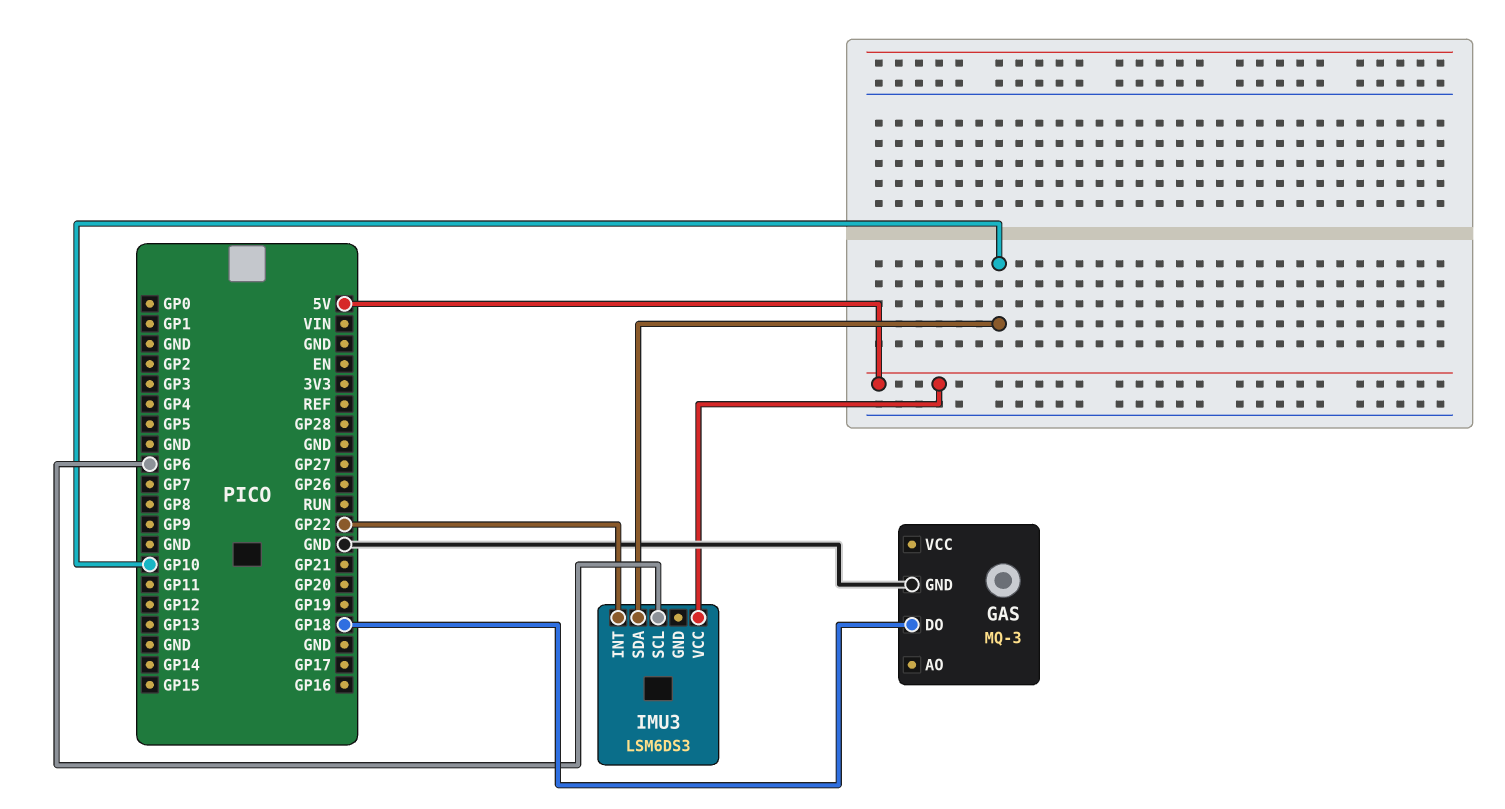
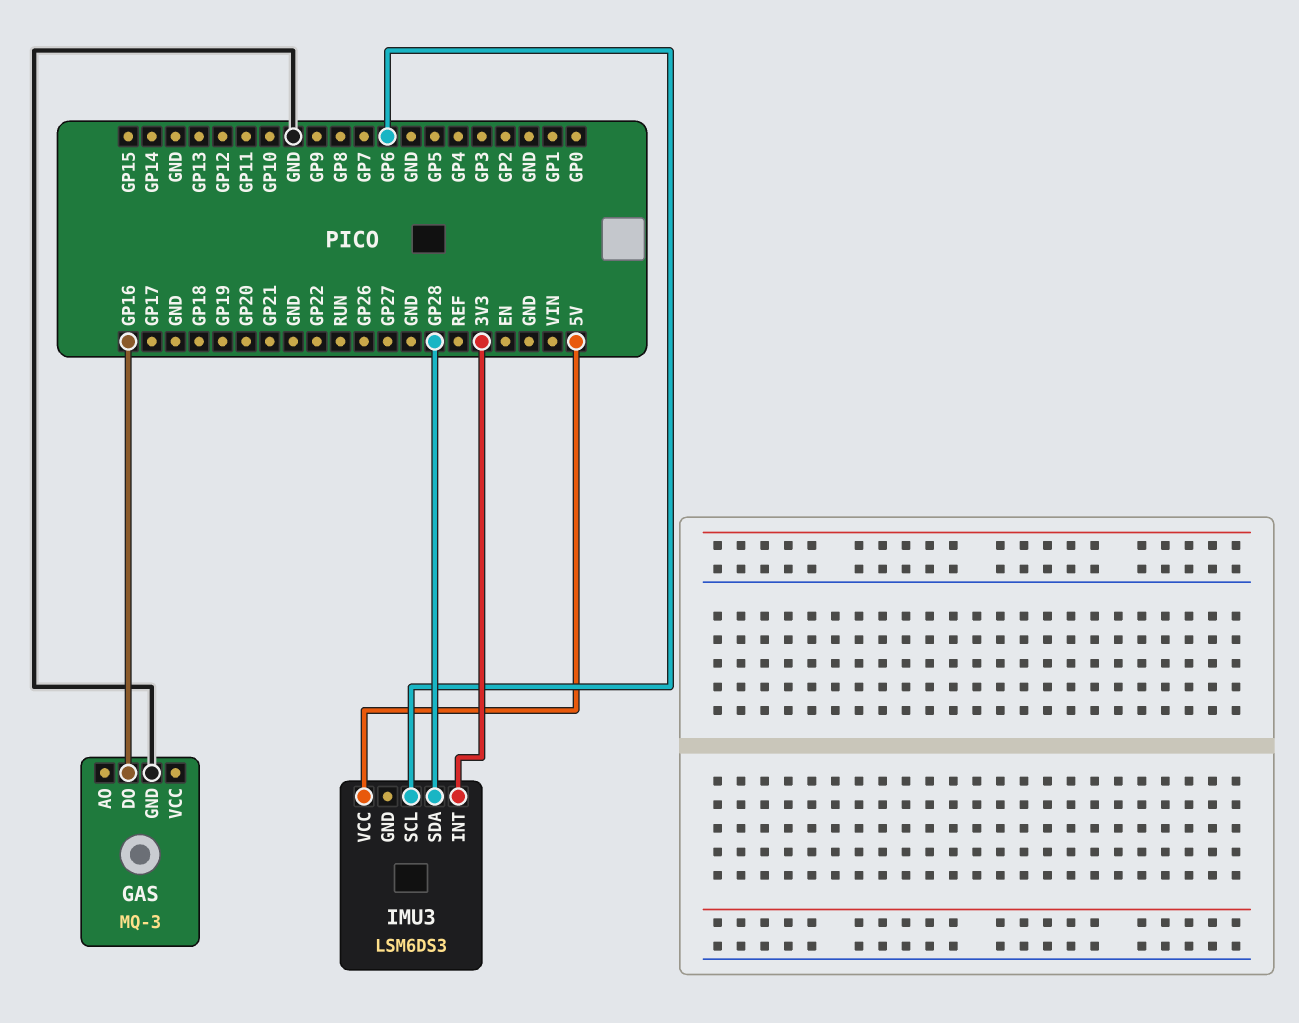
GAS pin DO: GP18 -> GP16
IMU3 pin INT: GP22 -> 3V3
IMU3 pin SDA: GP10 -> GP28

